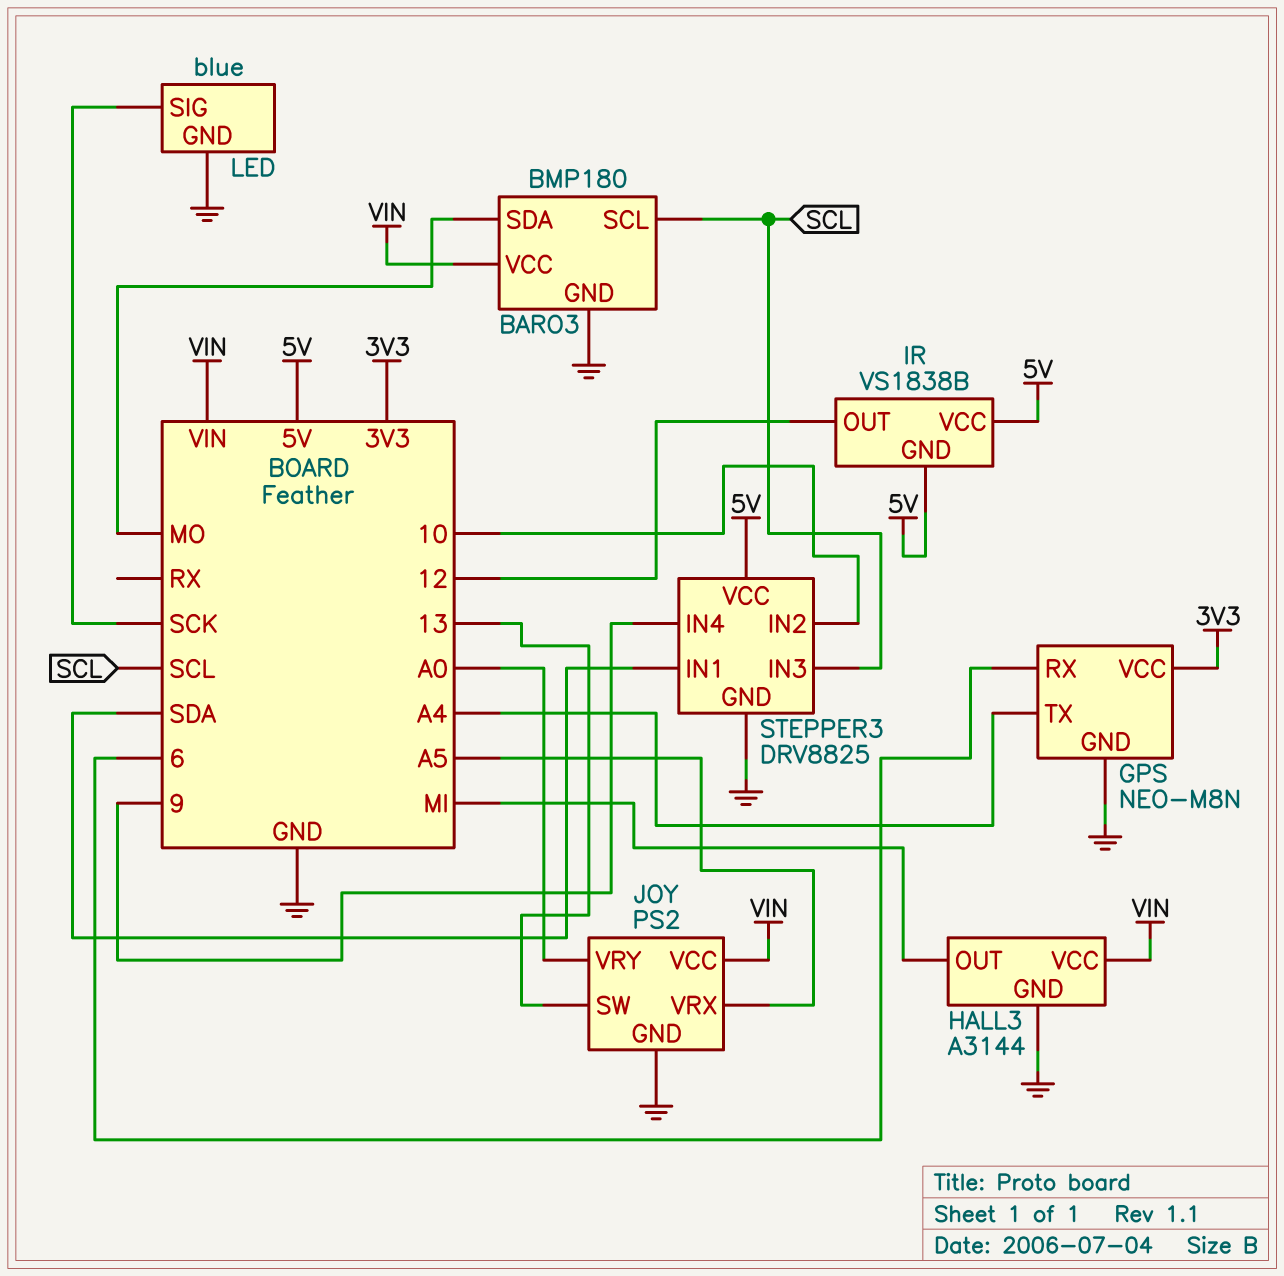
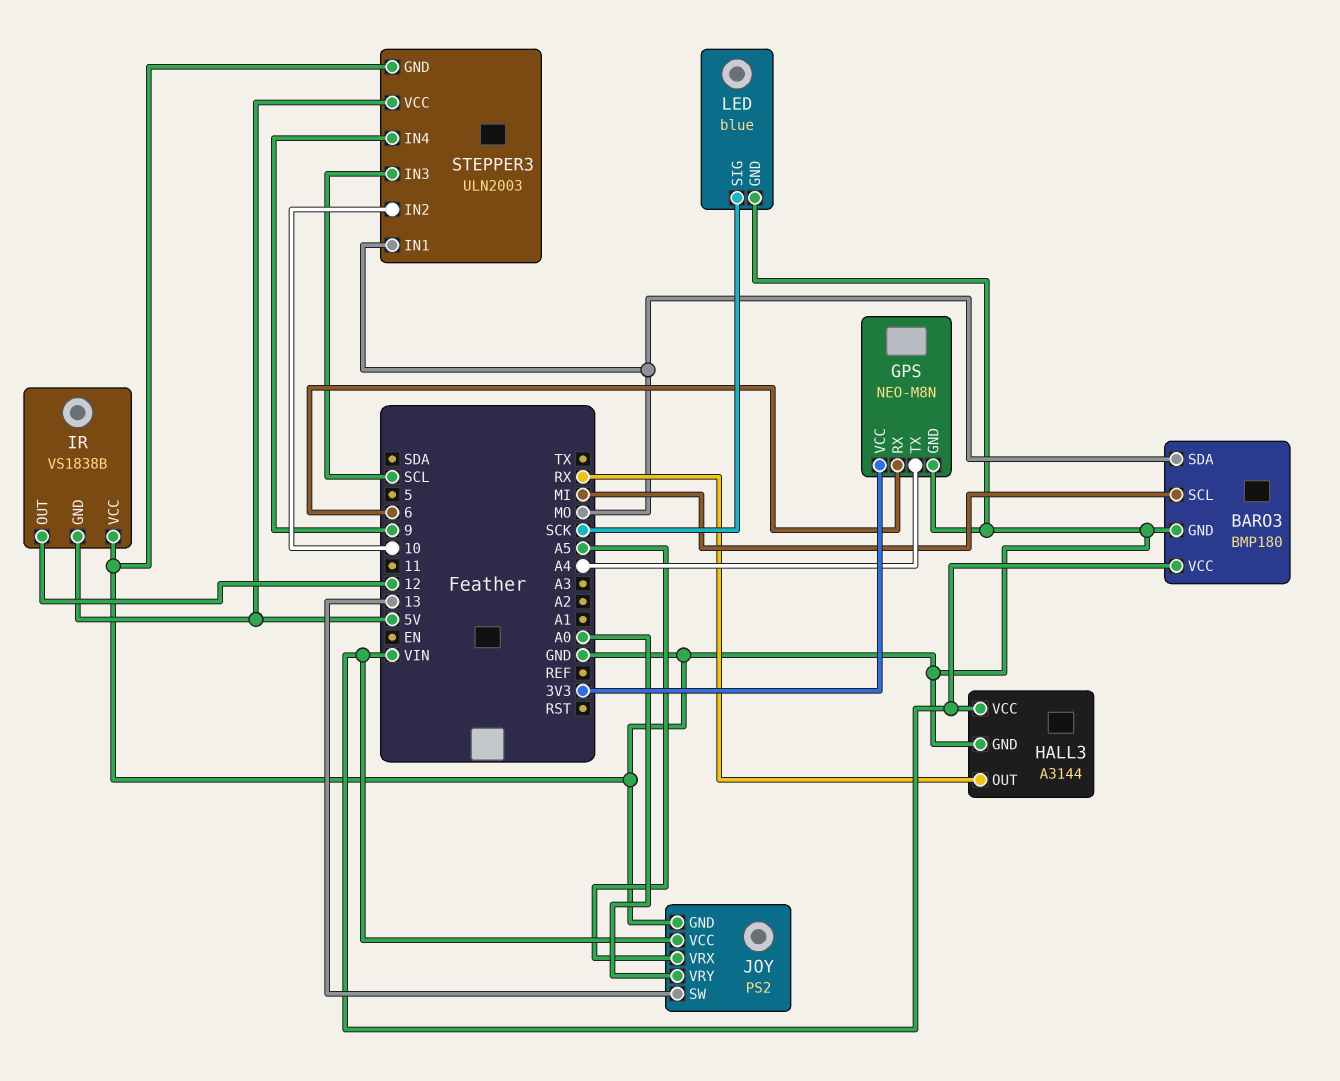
BARO3 pin SCL: SCL -> MI
HALL3 pin OUT: MI -> RX
IR pin VCC: 5V -> GND
STEPPER3: DRV8825 -> ULN2003
STEPPER3 pin IN1: SDA -> MO

